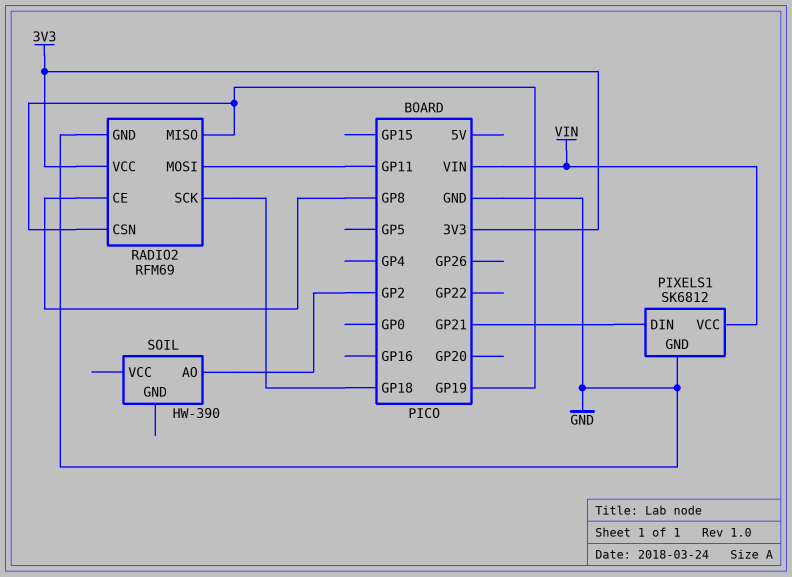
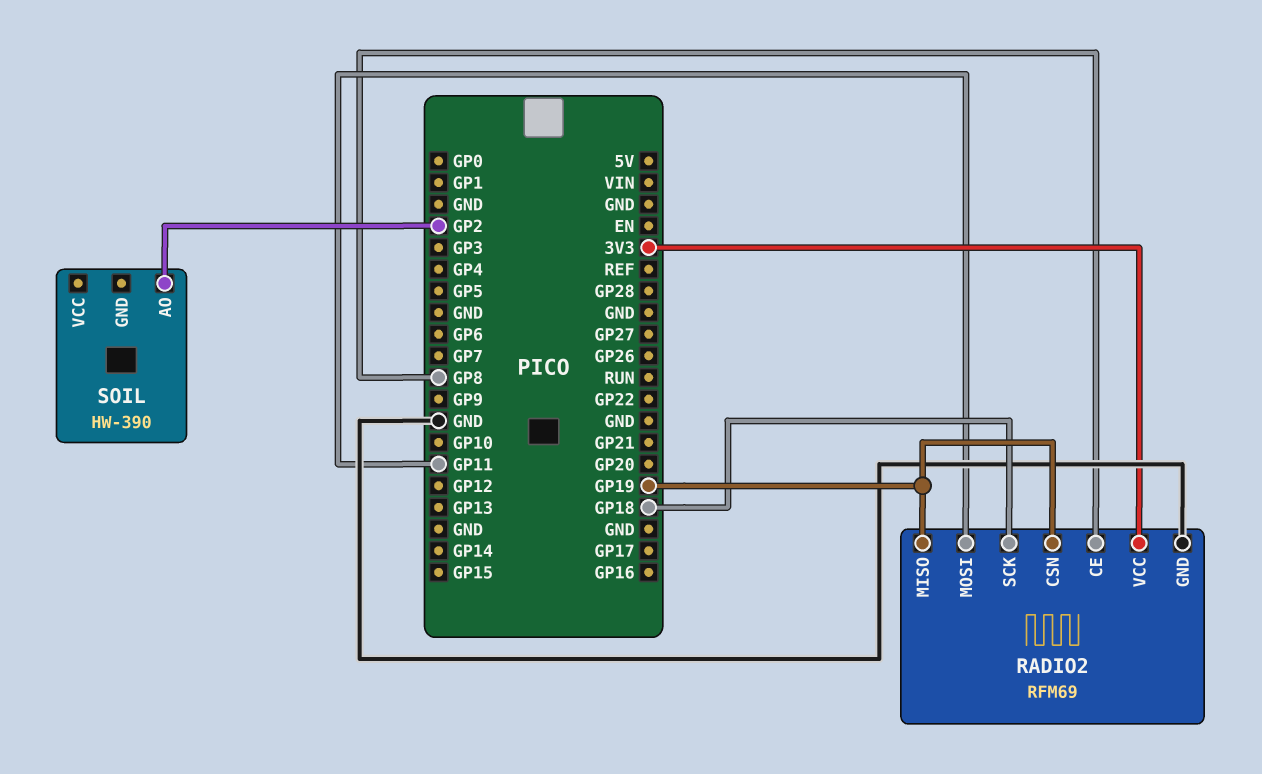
PIXELS1: SK6812 -> none
PIXELS1 pin DIN: GP21 -> none
PIXELS1 pin GND: GND -> none
PIXELS1 pin VCC: VIN -> none

